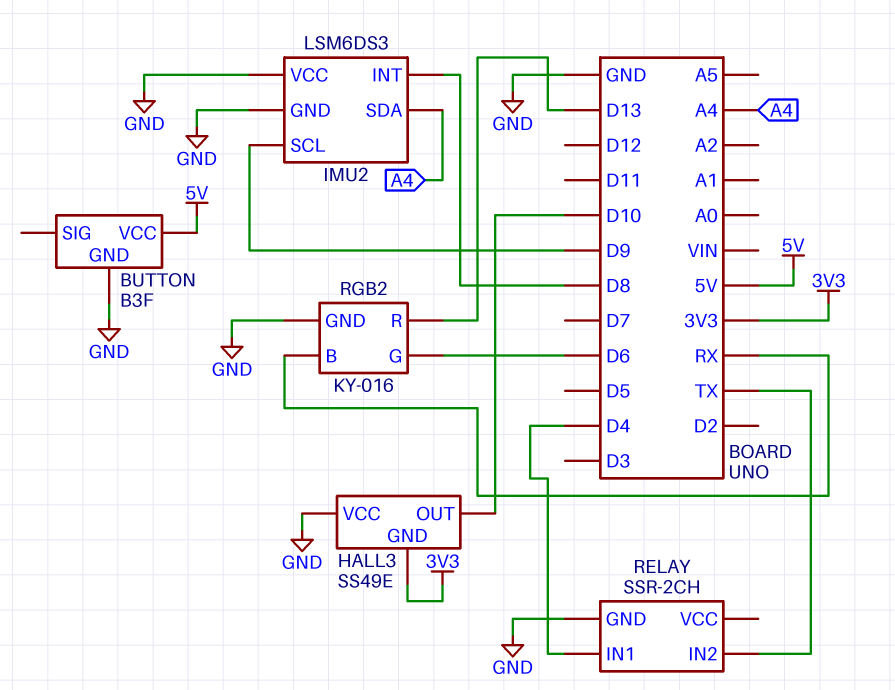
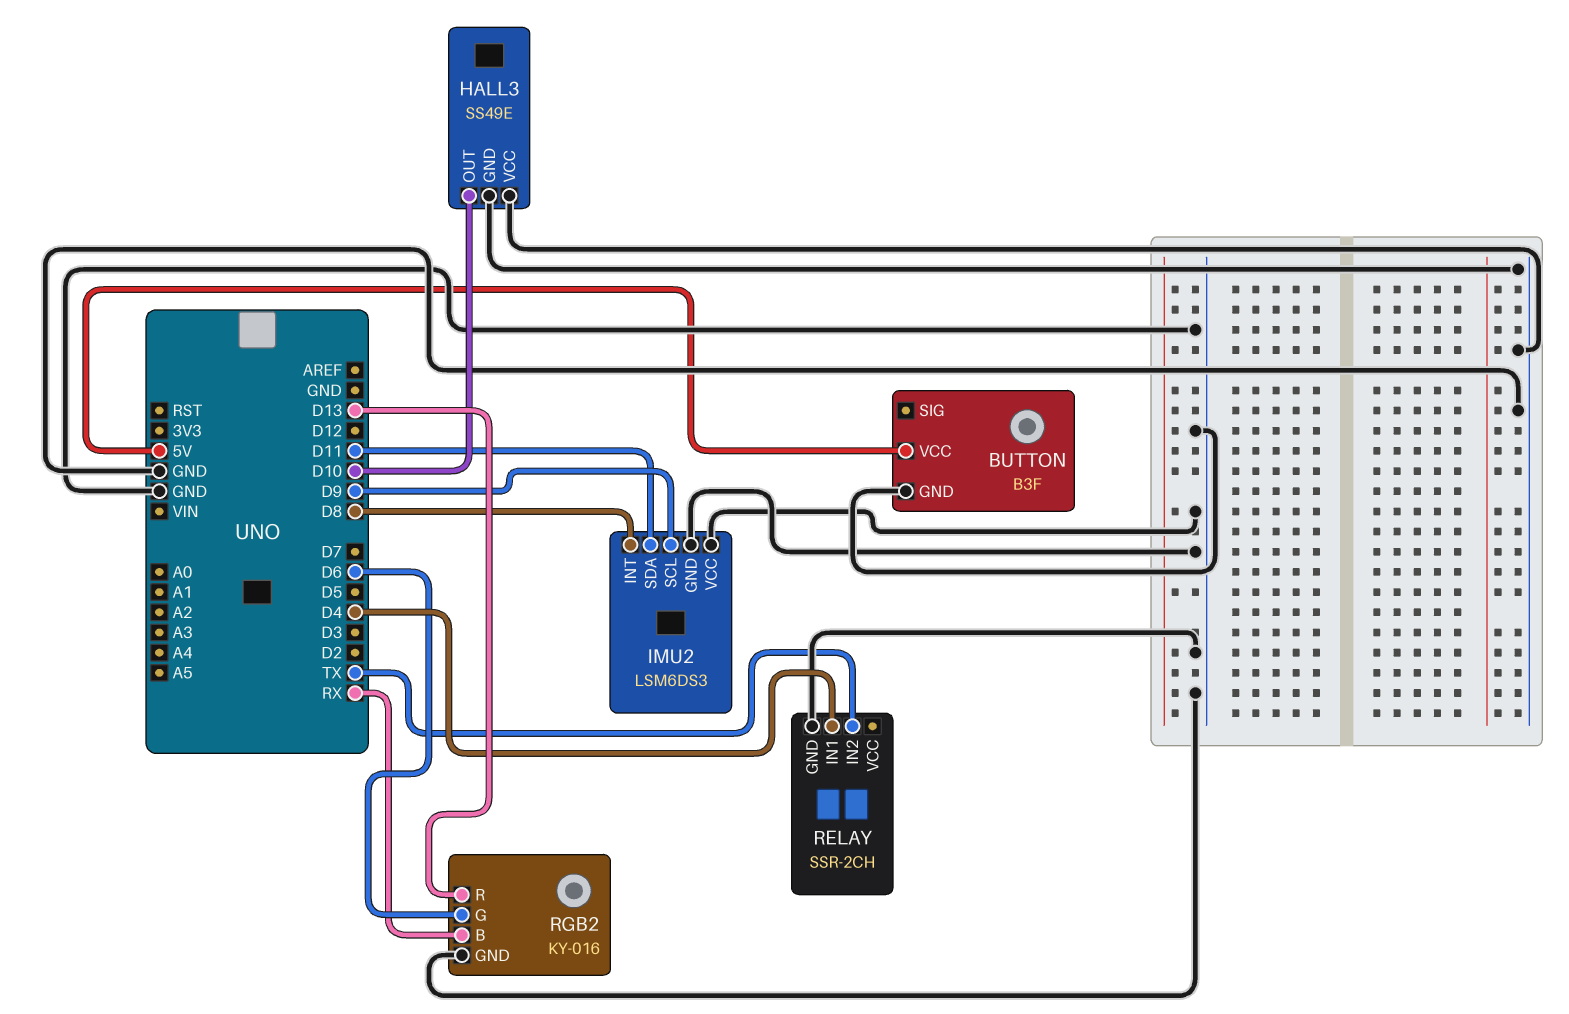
HALL3 pin GND: 3V3 -> GND
IMU2 pin SDA: A4 -> D11

